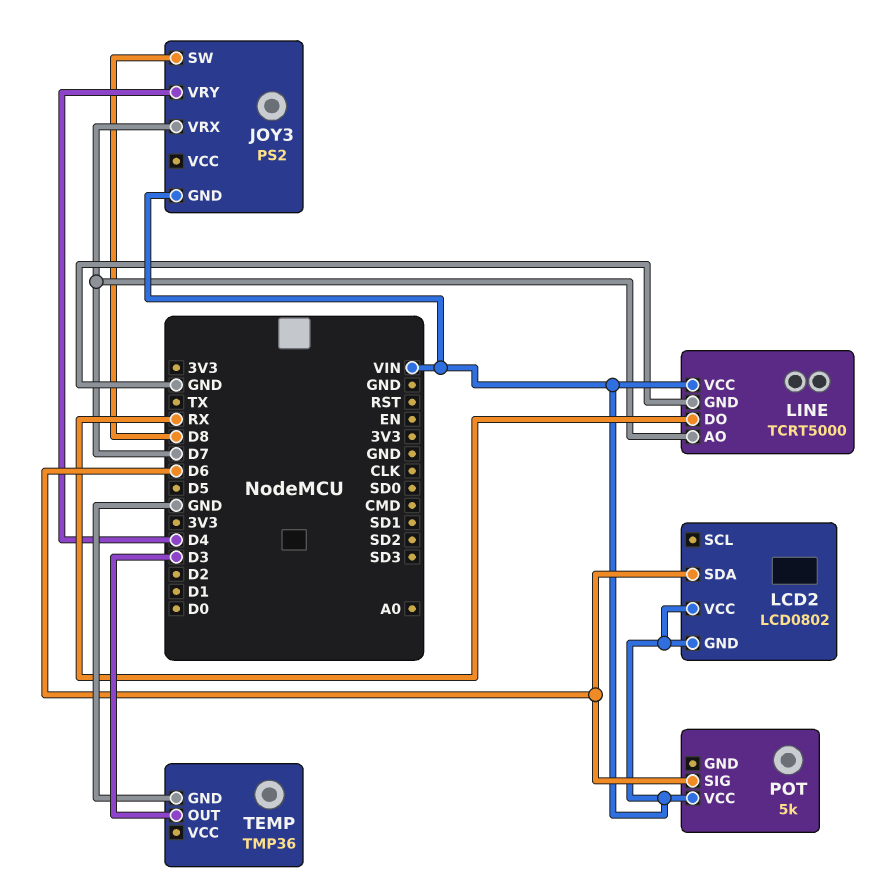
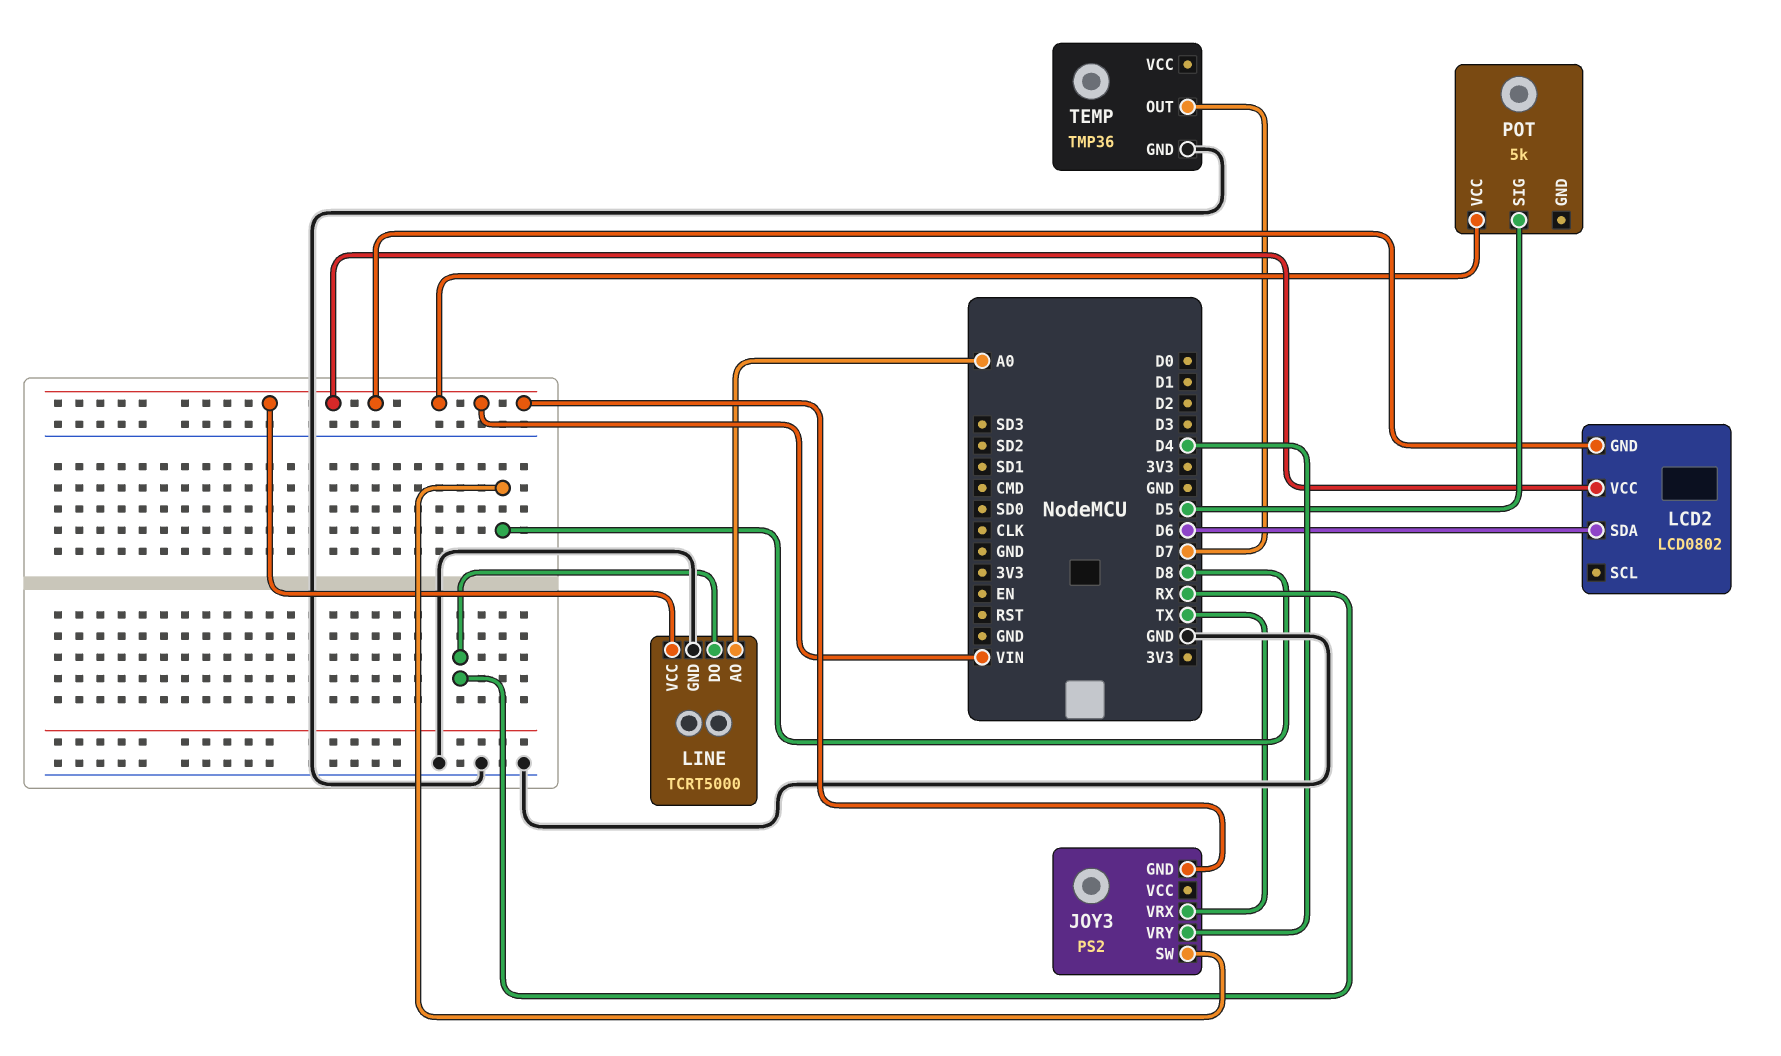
JOY3 pin VRX: D7 -> TX
LINE pin AO: D7 -> A0
POT pin SIG: D6 -> D5
TEMP pin OUT: D3 -> D7

